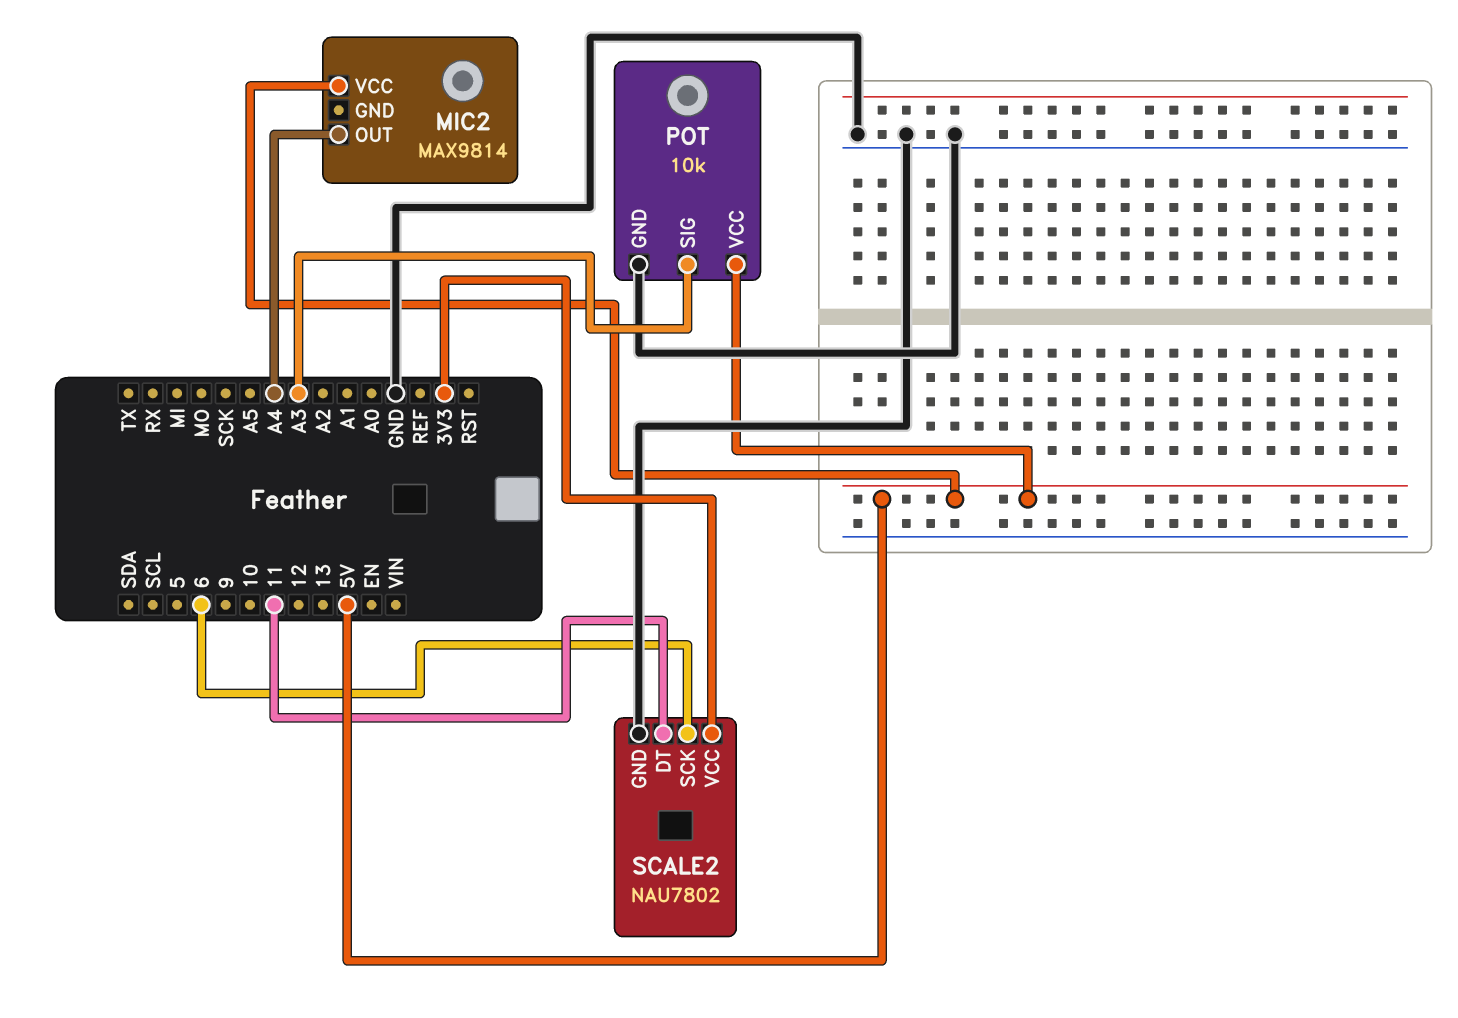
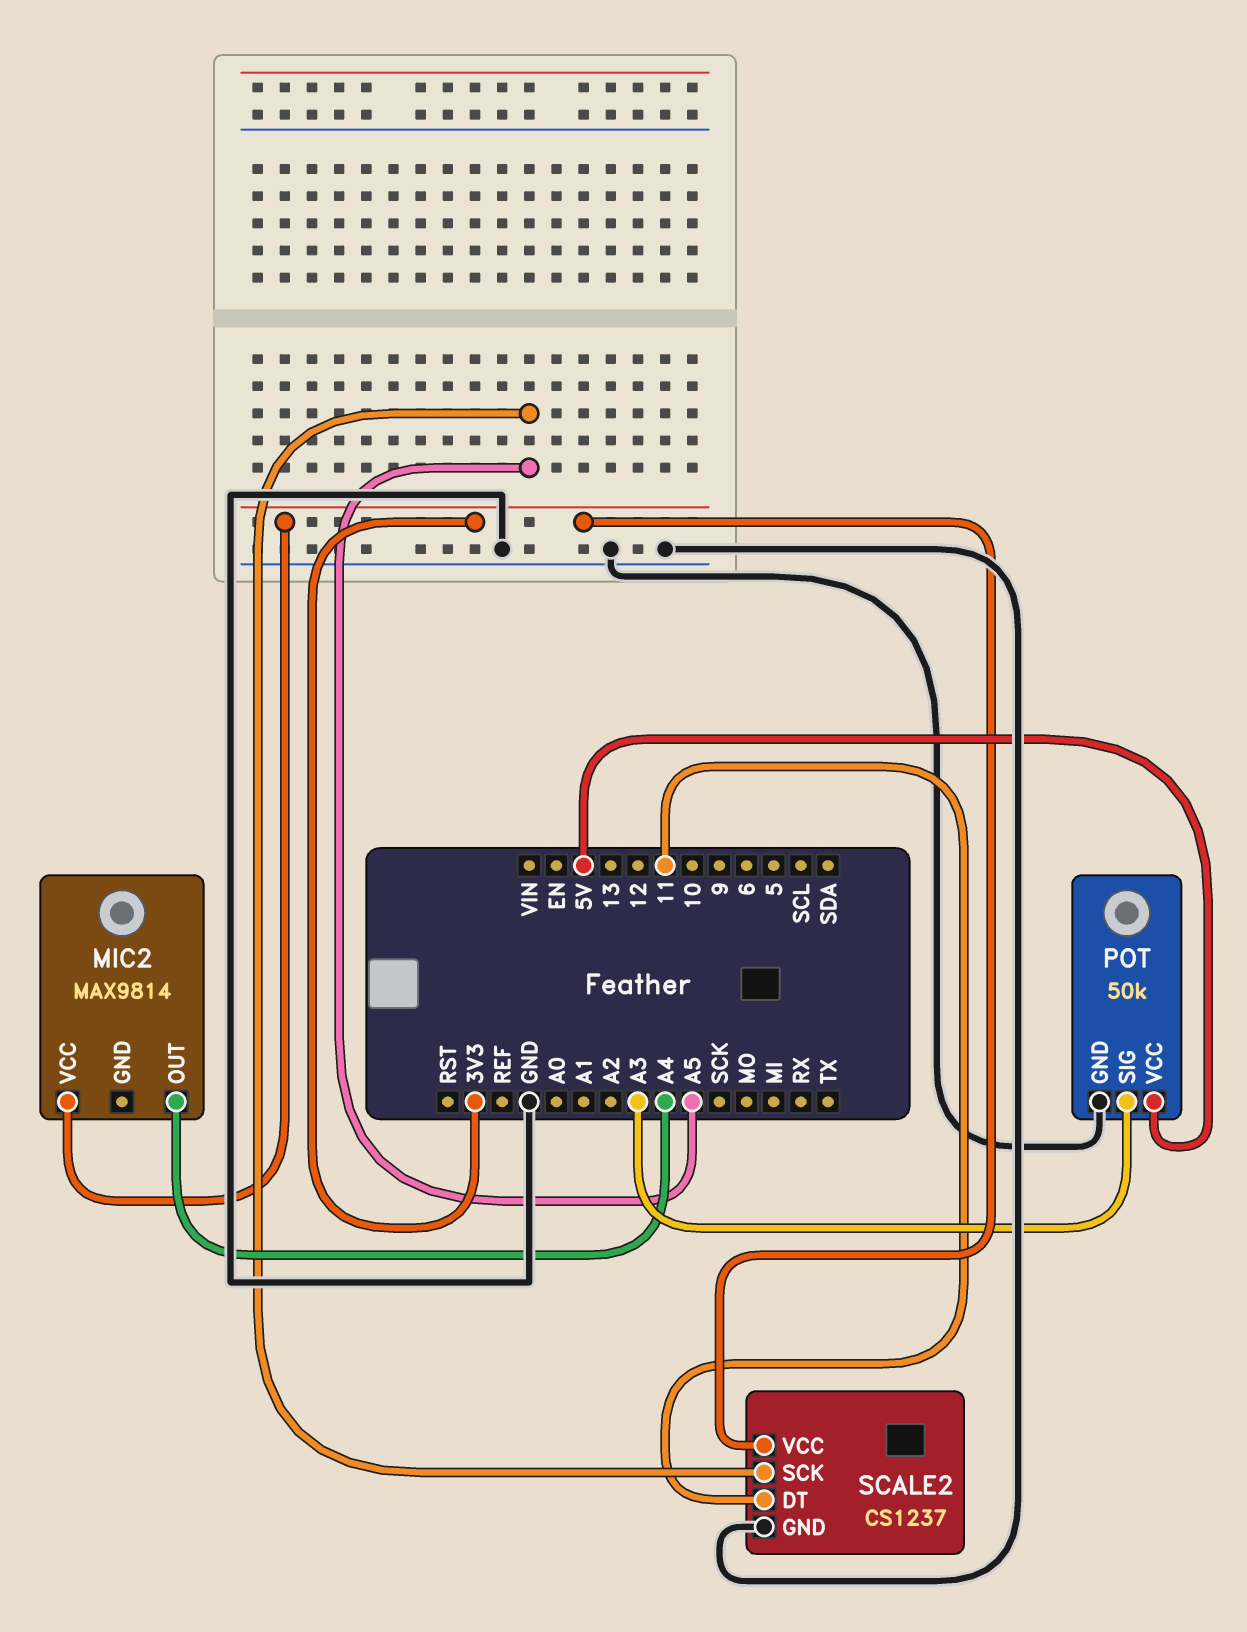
MIC2 pin VCC: 5V -> 3V3
POT: 10k -> 50k
SCALE2: NAU7802 -> CS1237
SCALE2 pin SCK: 6 -> A5

